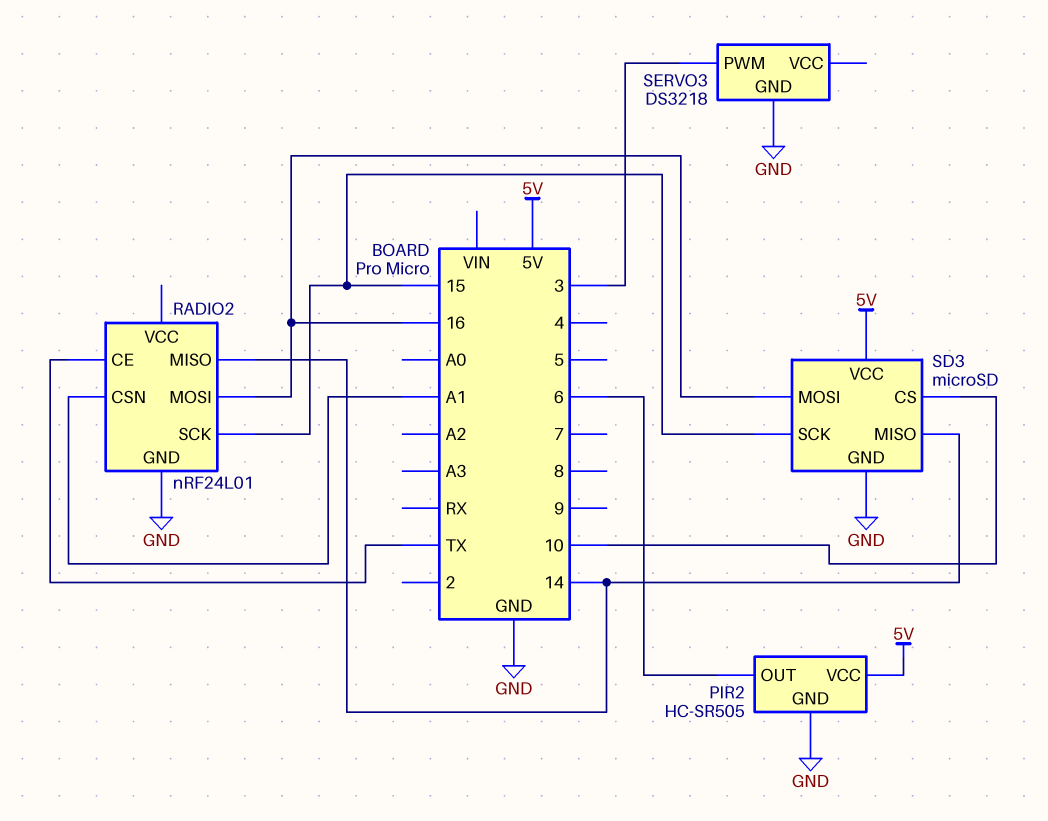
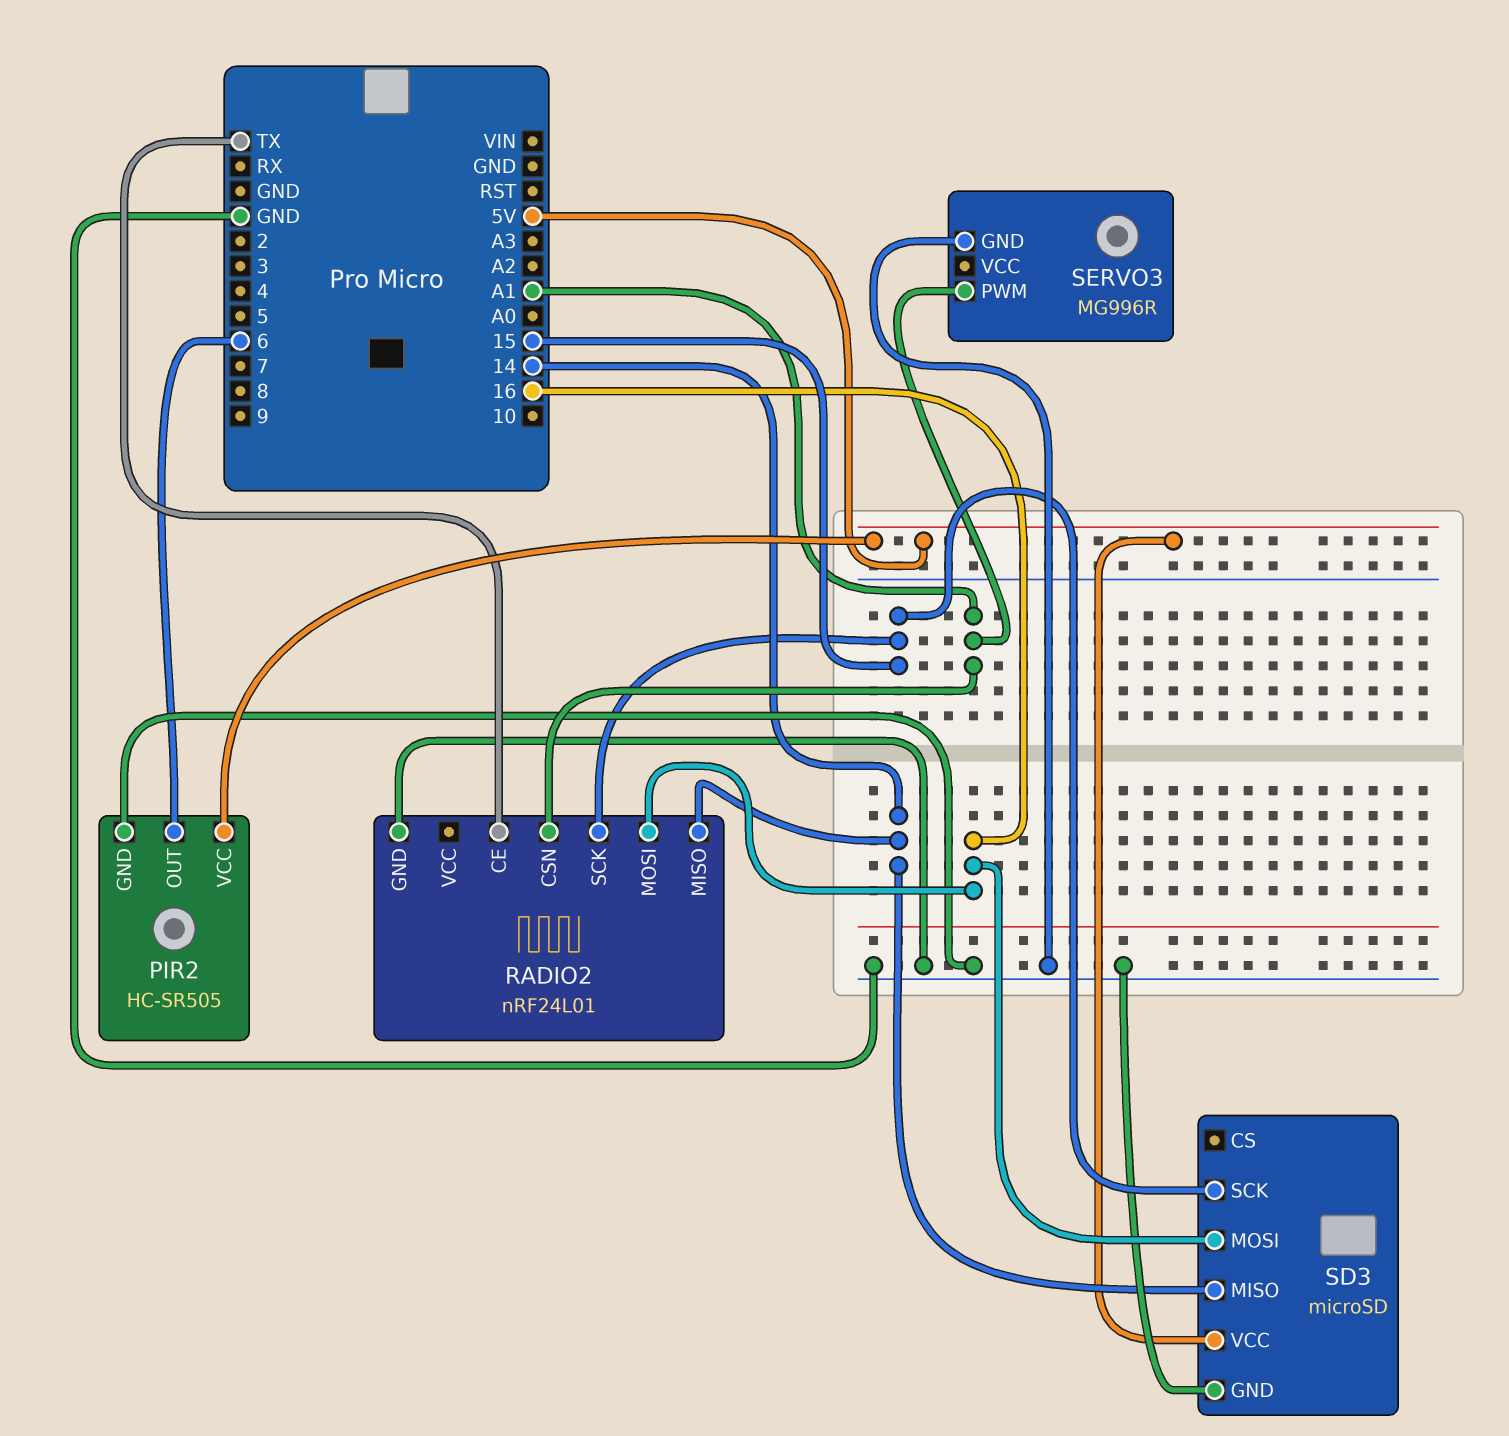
SD3 pin CS: 10 -> none
SERVO3: DS3218 -> MG996R
SERVO3 pin PWM: 3 -> A1

